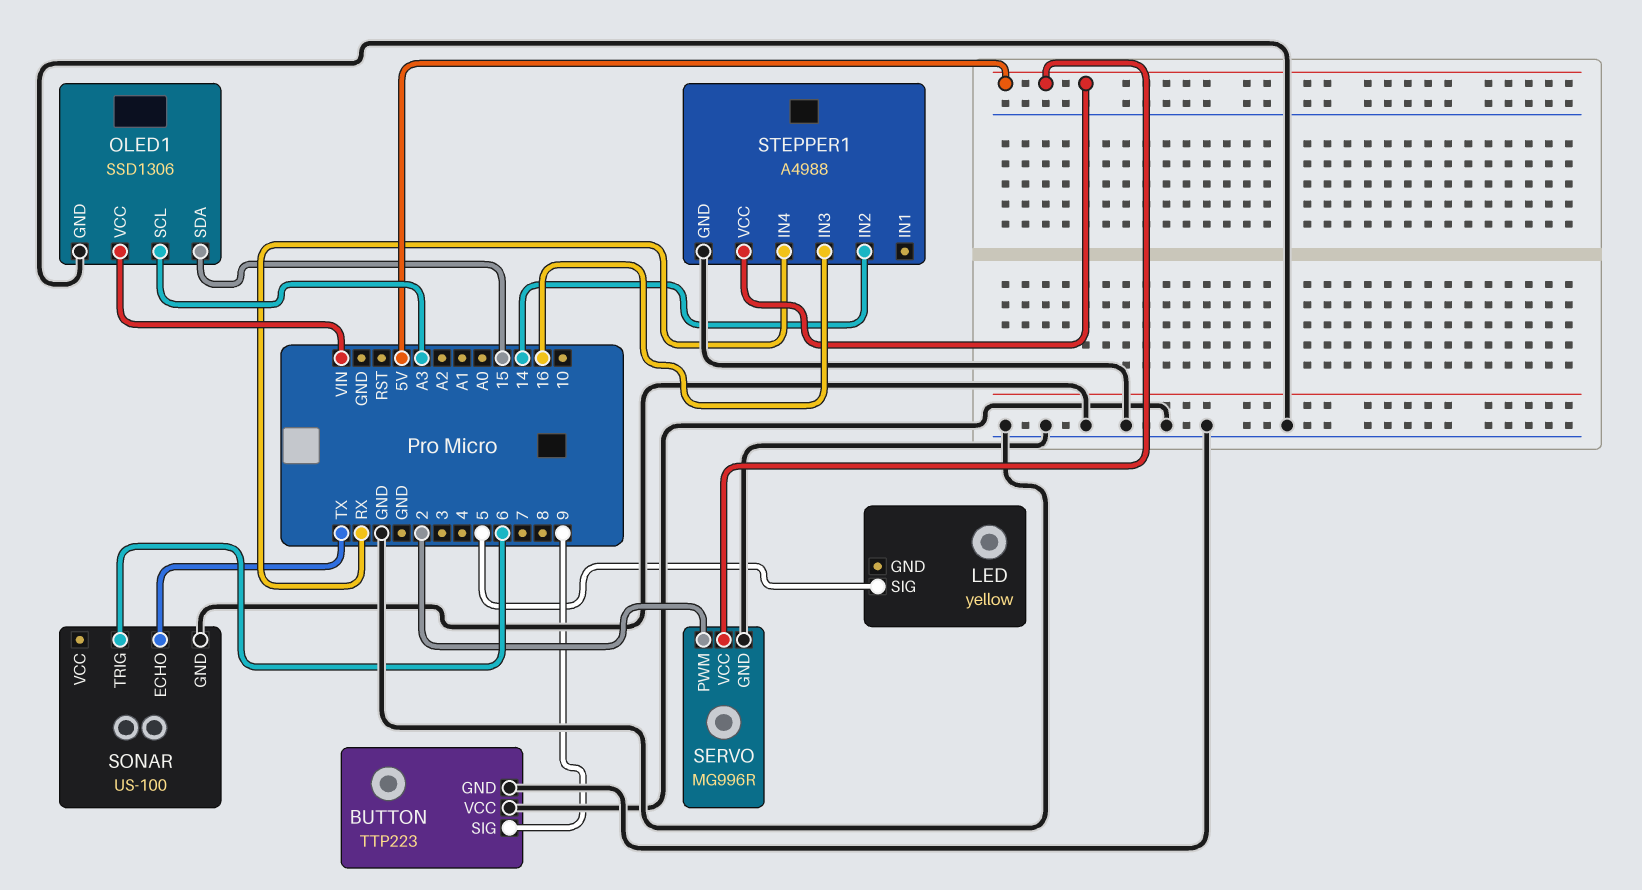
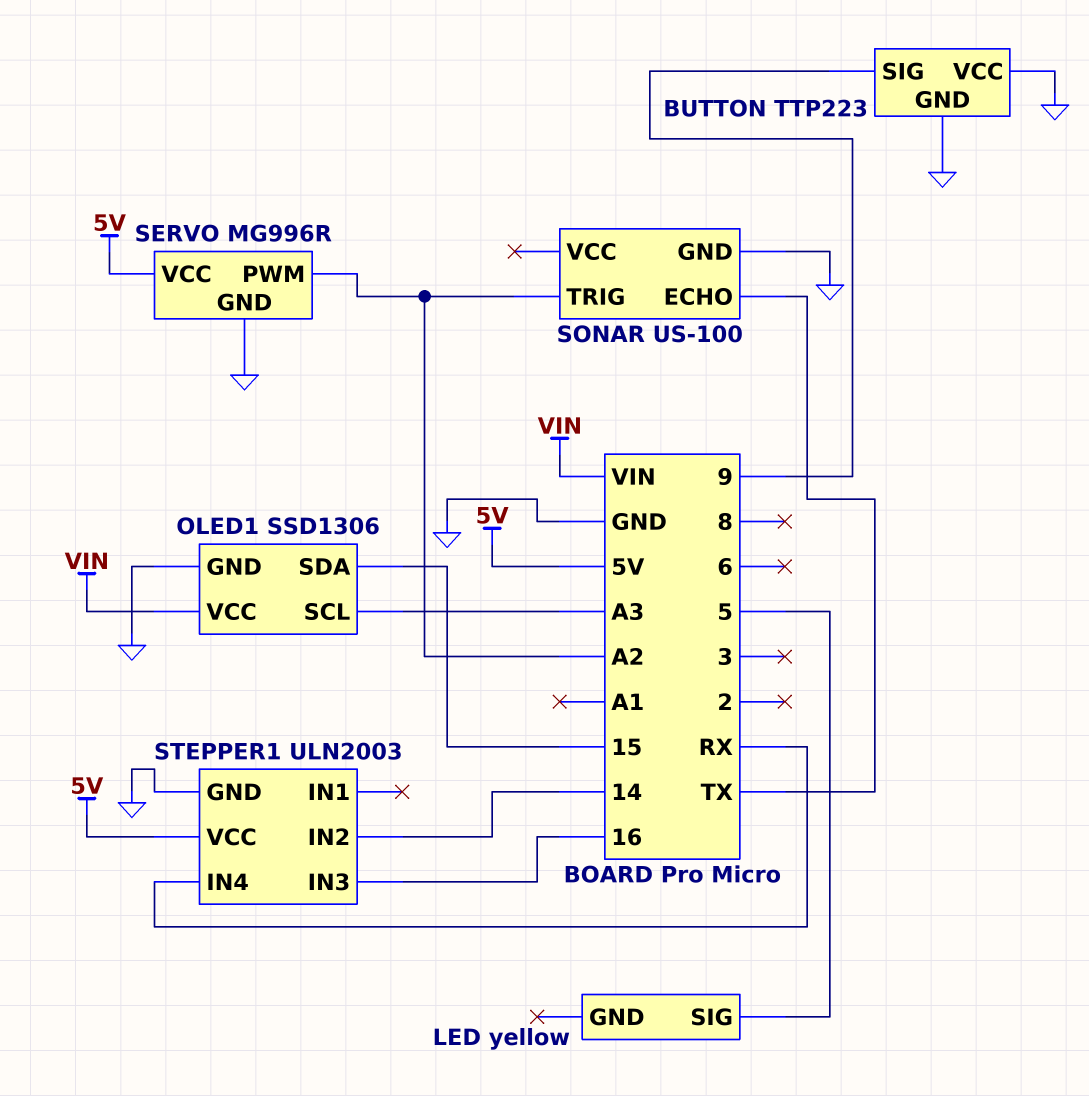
SERVO pin PWM: 2 -> A2
SONAR pin TRIG: 6 -> A2
STEPPER1: A4988 -> ULN2003

